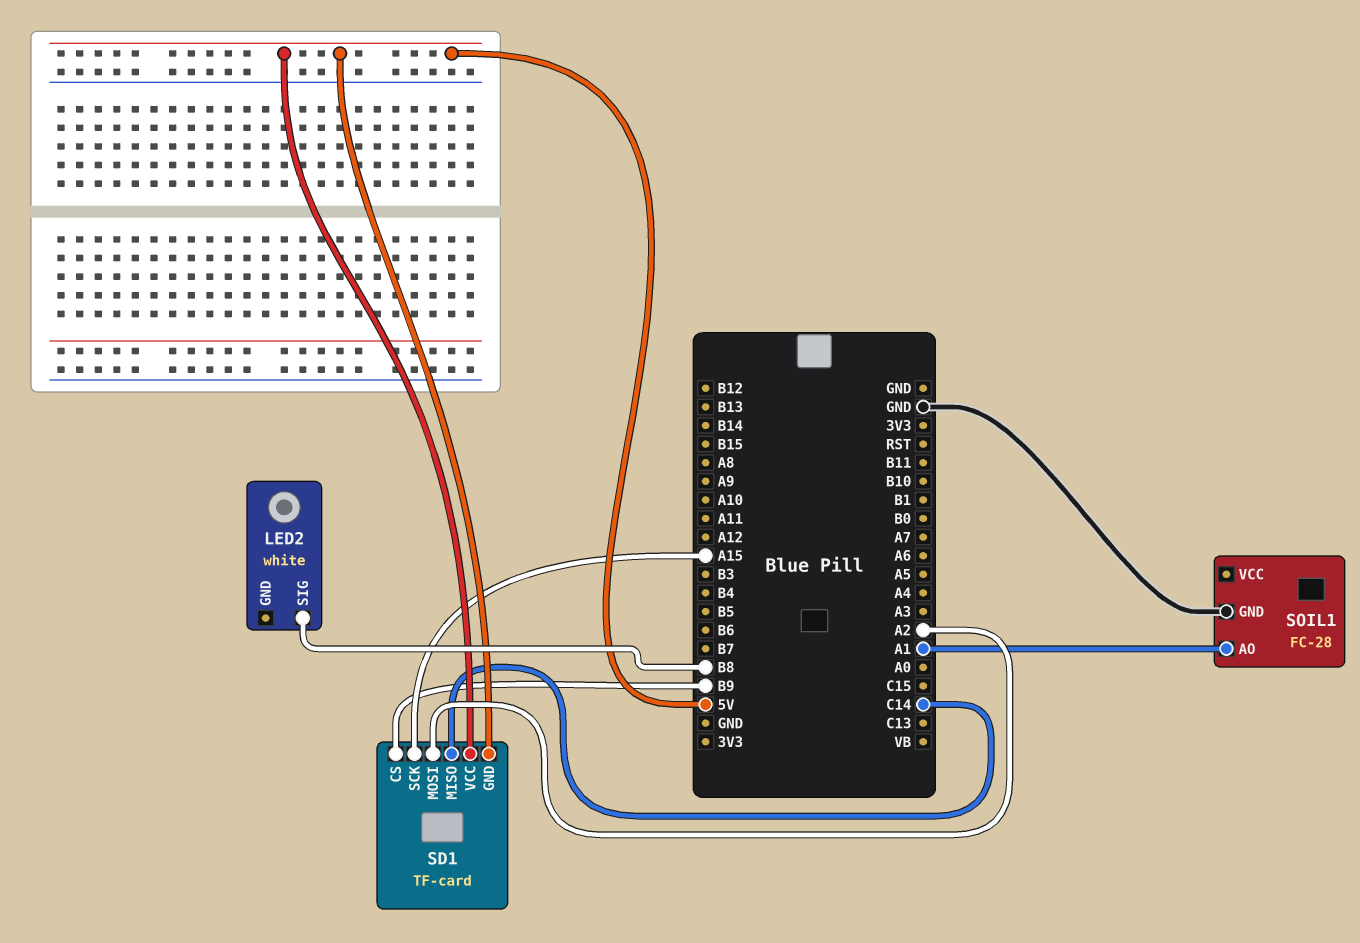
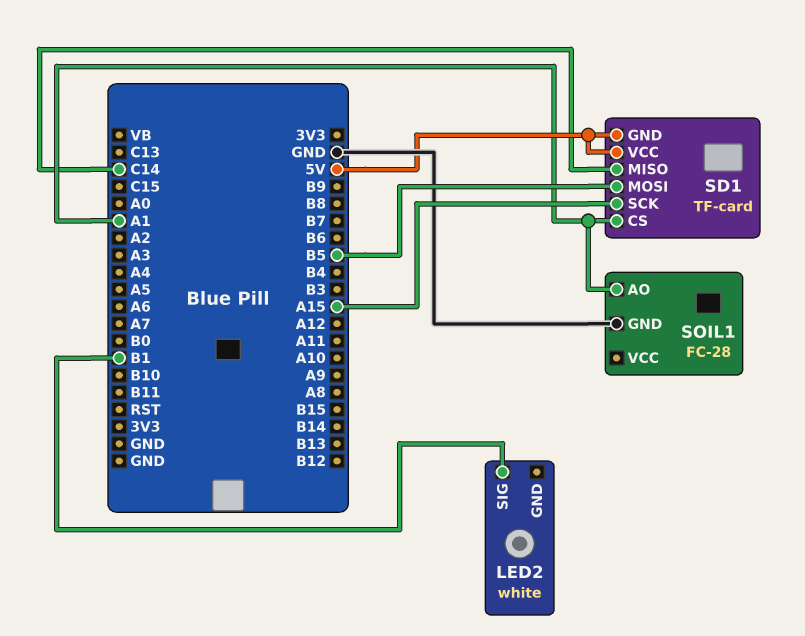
LED2 pin SIG: B8 -> B1
SD1 pin CS: B9 -> A1
SD1 pin MOSI: A2 -> B5

